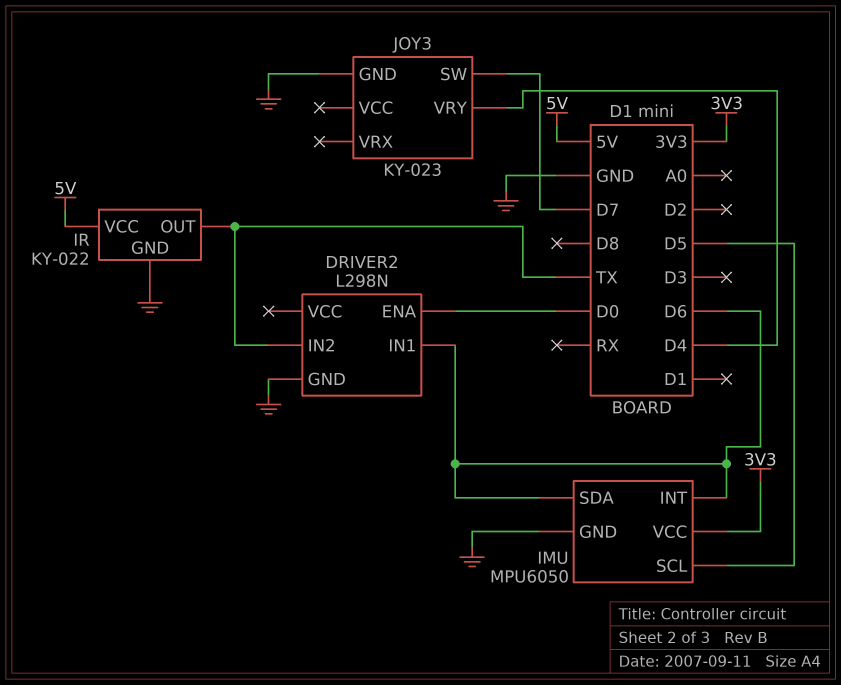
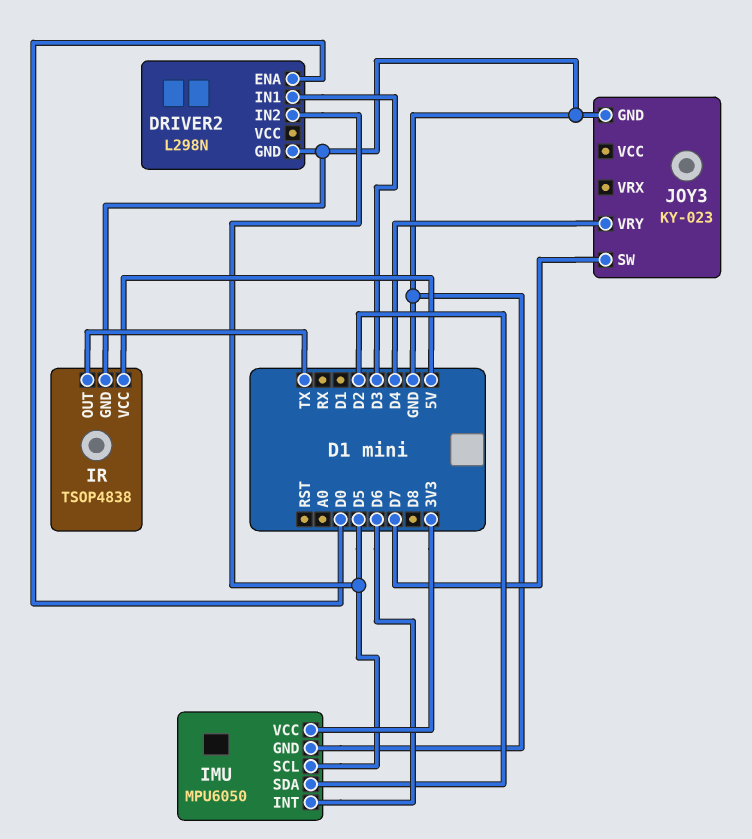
DRIVER2 pin IN1: D6 -> D3
DRIVER2 pin IN2: TX -> D5
IMU pin SDA: D6 -> D2
IR: KY-022 -> TSOP4838

